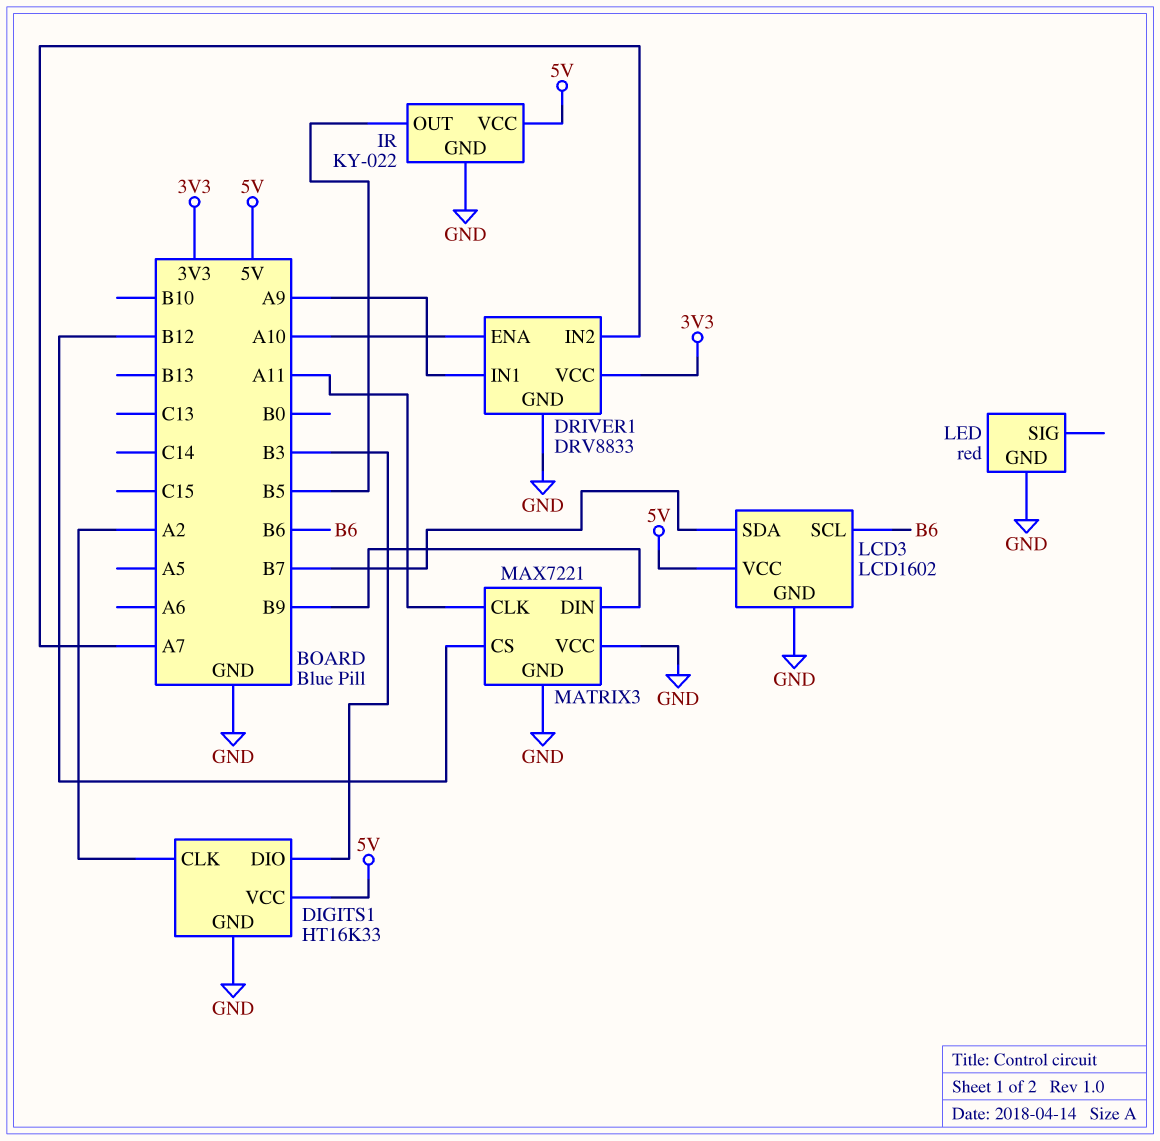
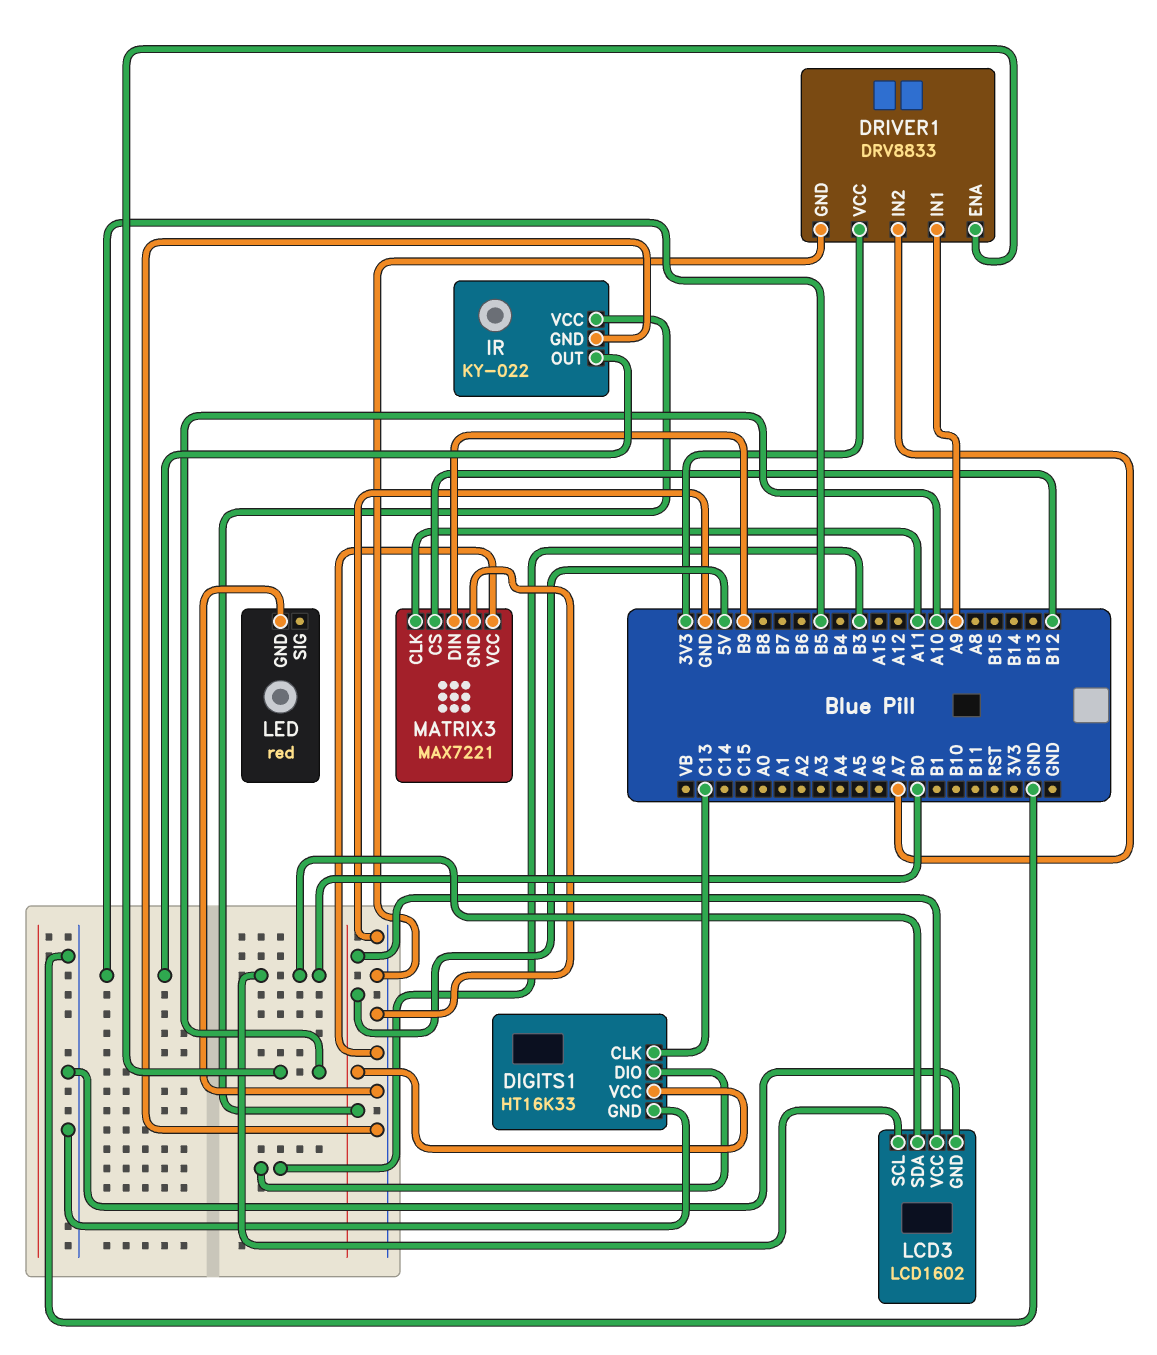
DIGITS1 pin CLK: A2 -> C13
LCD3 pin SCL: B6 -> B0
LCD3 pin SDA: B7 -> B0

